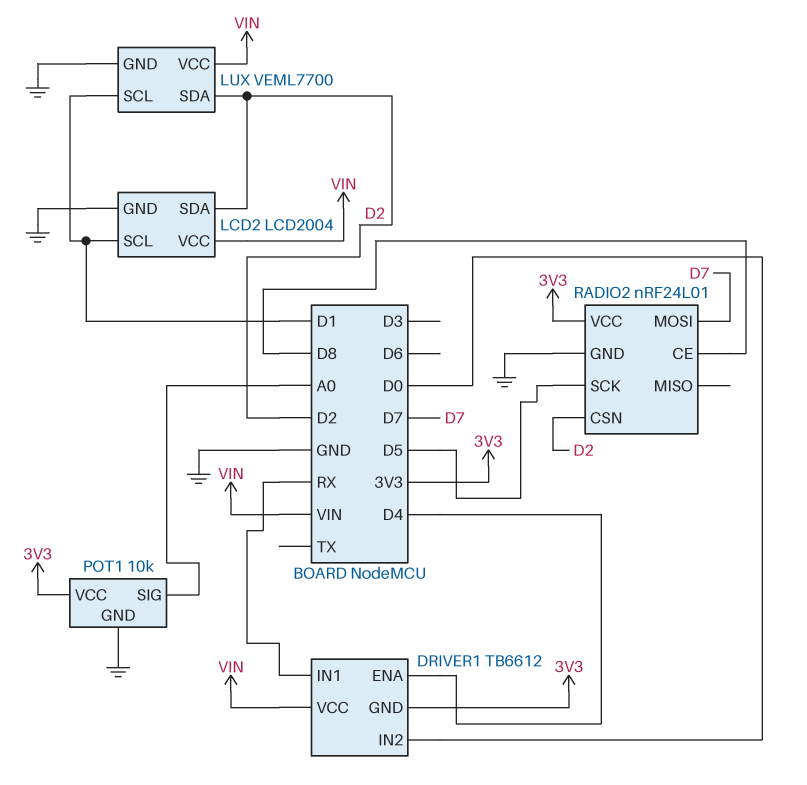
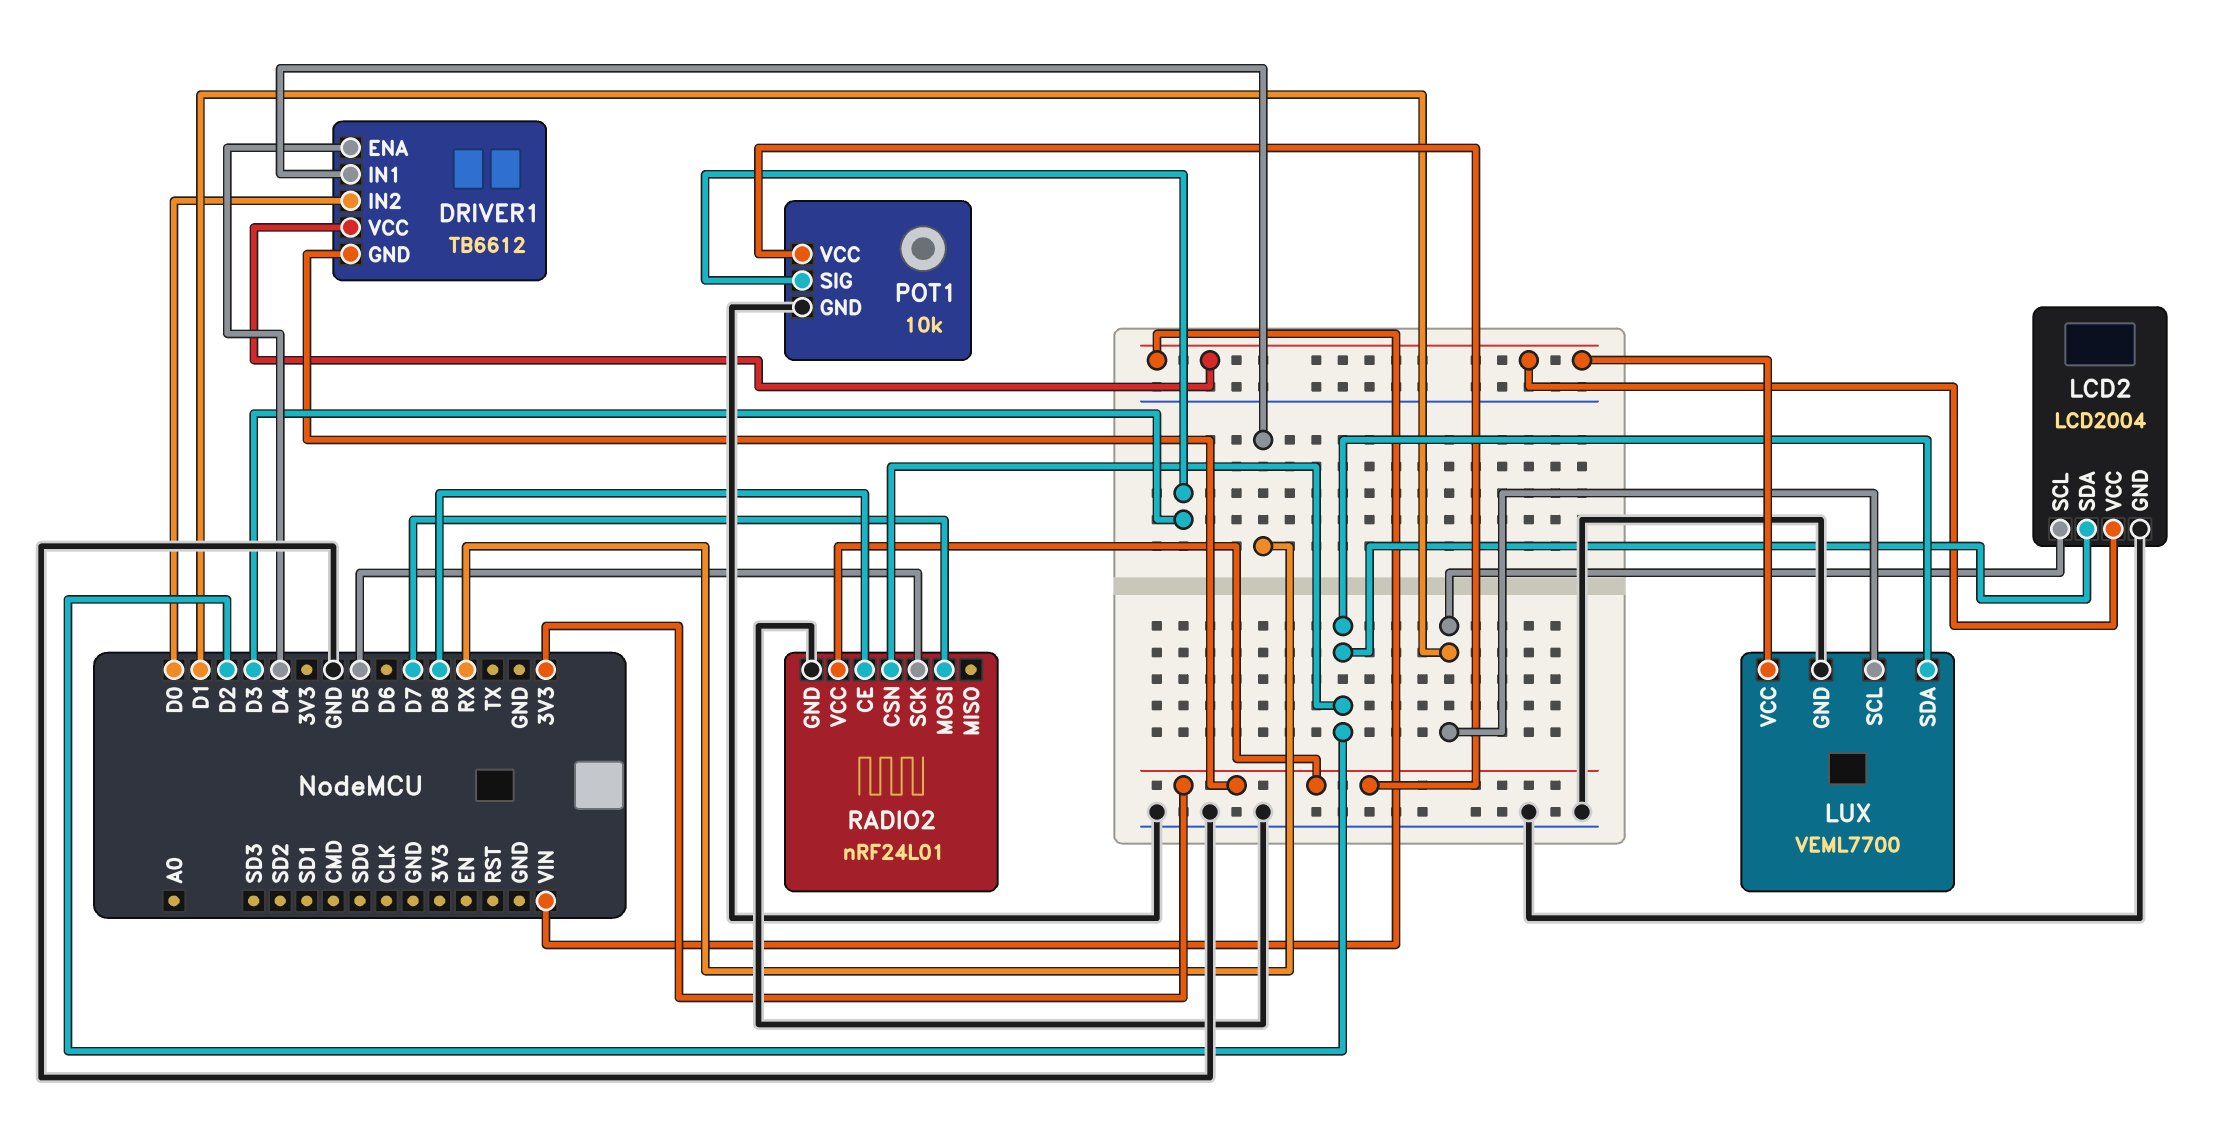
POT1 pin SIG: A0 -> D3

